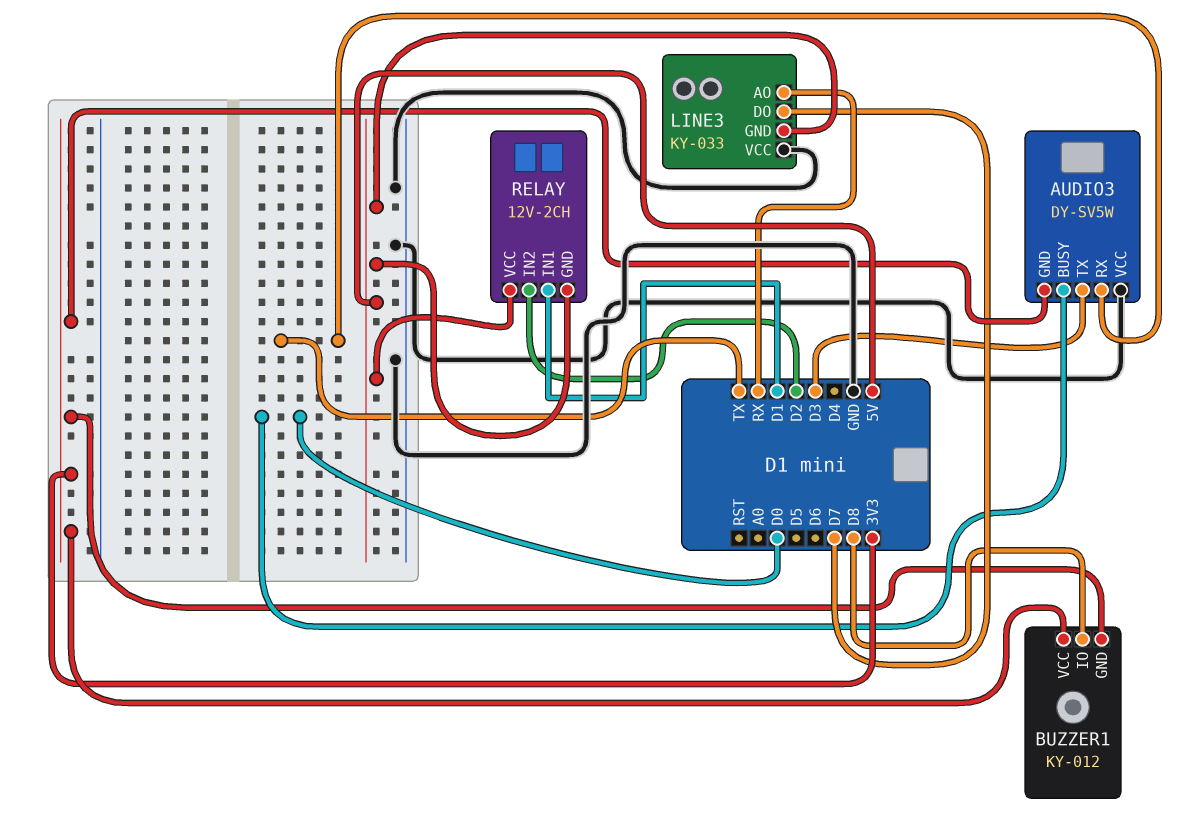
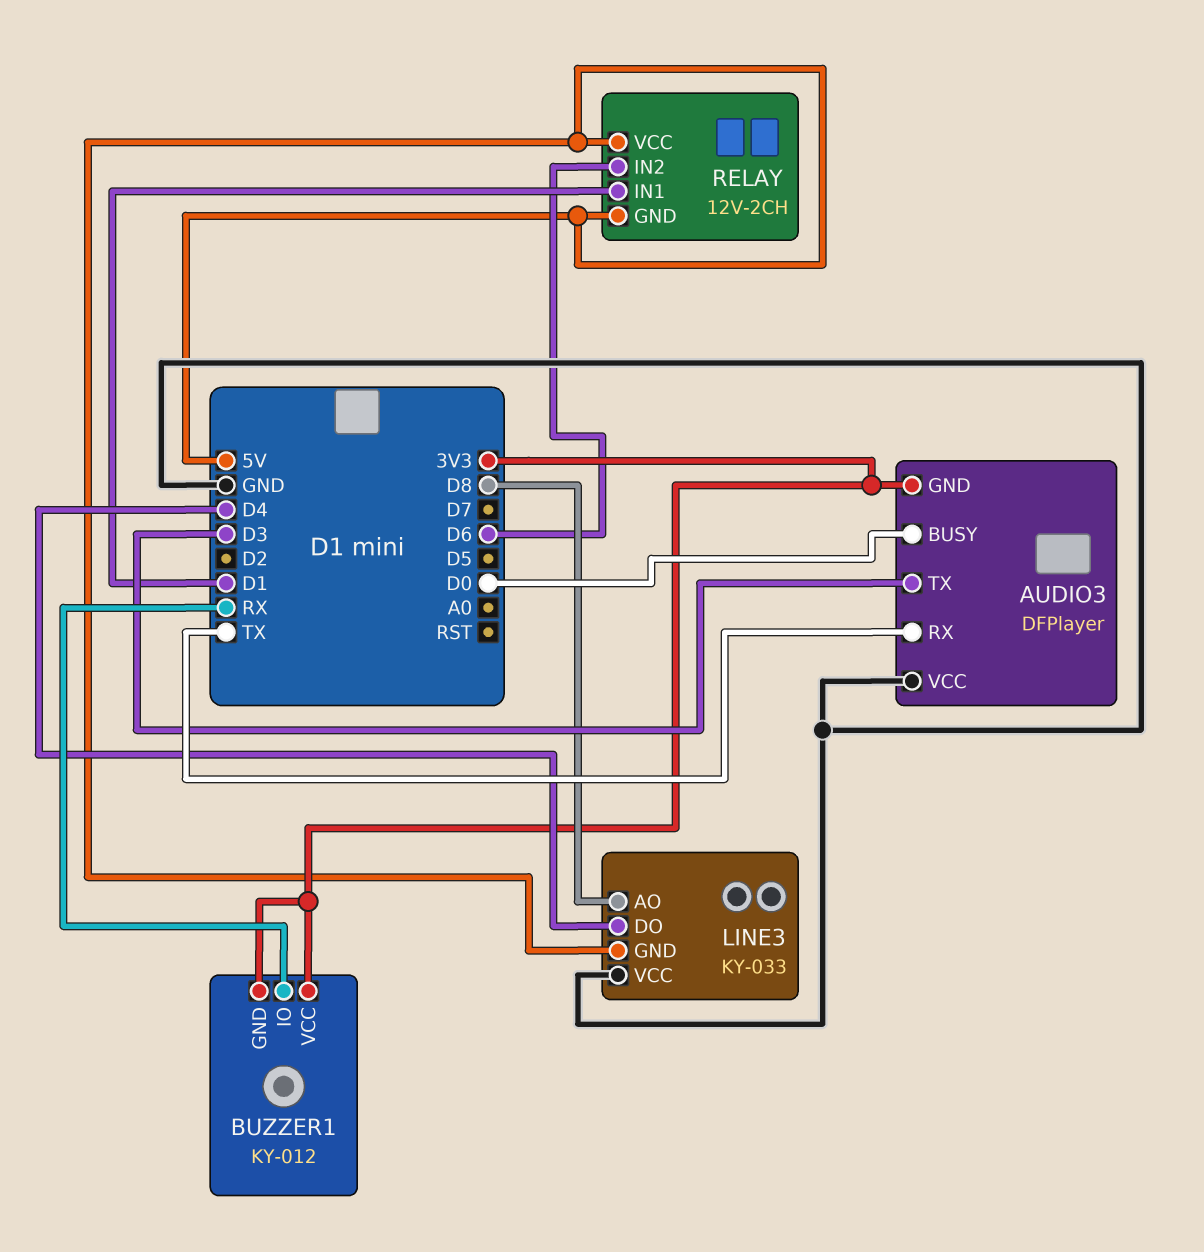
AUDIO3: DY-SV5W -> DFPlayer
BUZZER1 pin IO: D8 -> RX
LINE3 pin AO: RX -> D8
LINE3 pin DO: D7 -> D4
RELAY pin IN2: D2 -> D6

